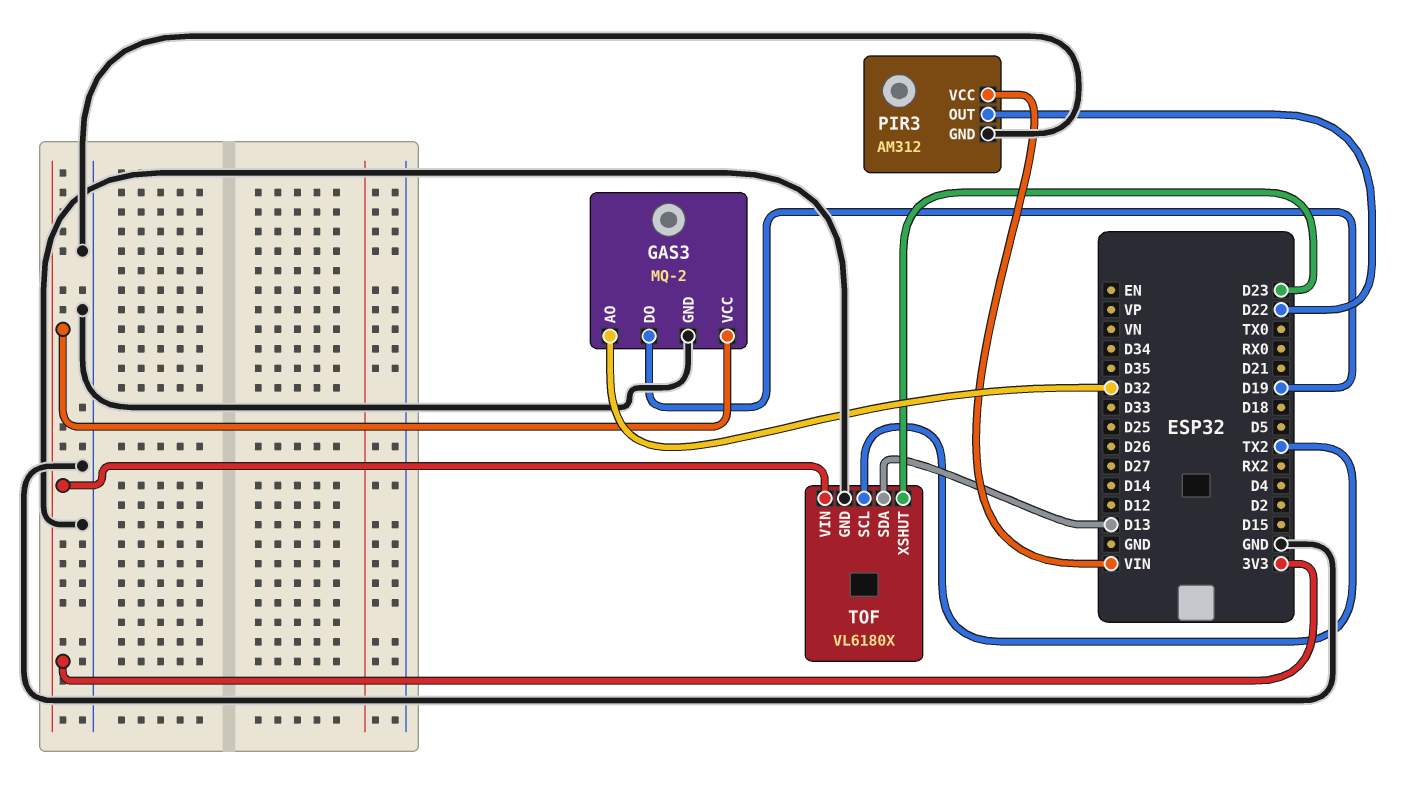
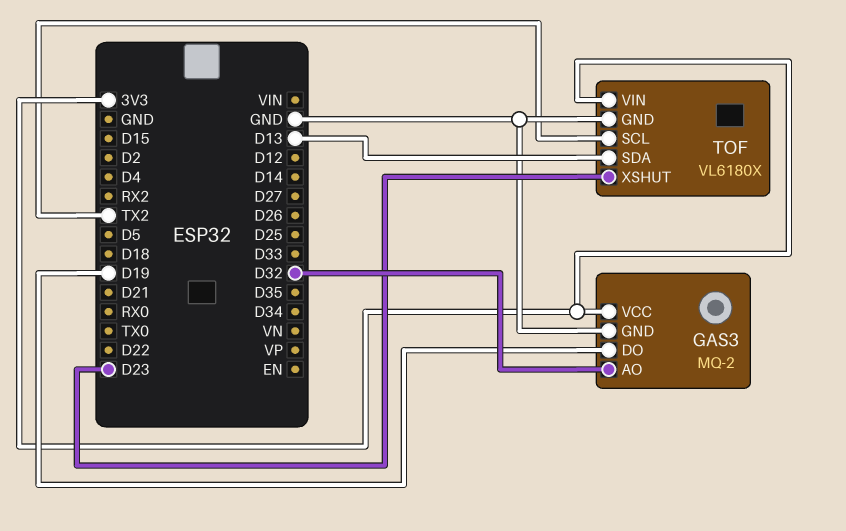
PIR3: AM312 -> none
PIR3 pin GND: GND -> none
PIR3 pin OUT: D22 -> none
PIR3 pin VCC: VIN -> none

